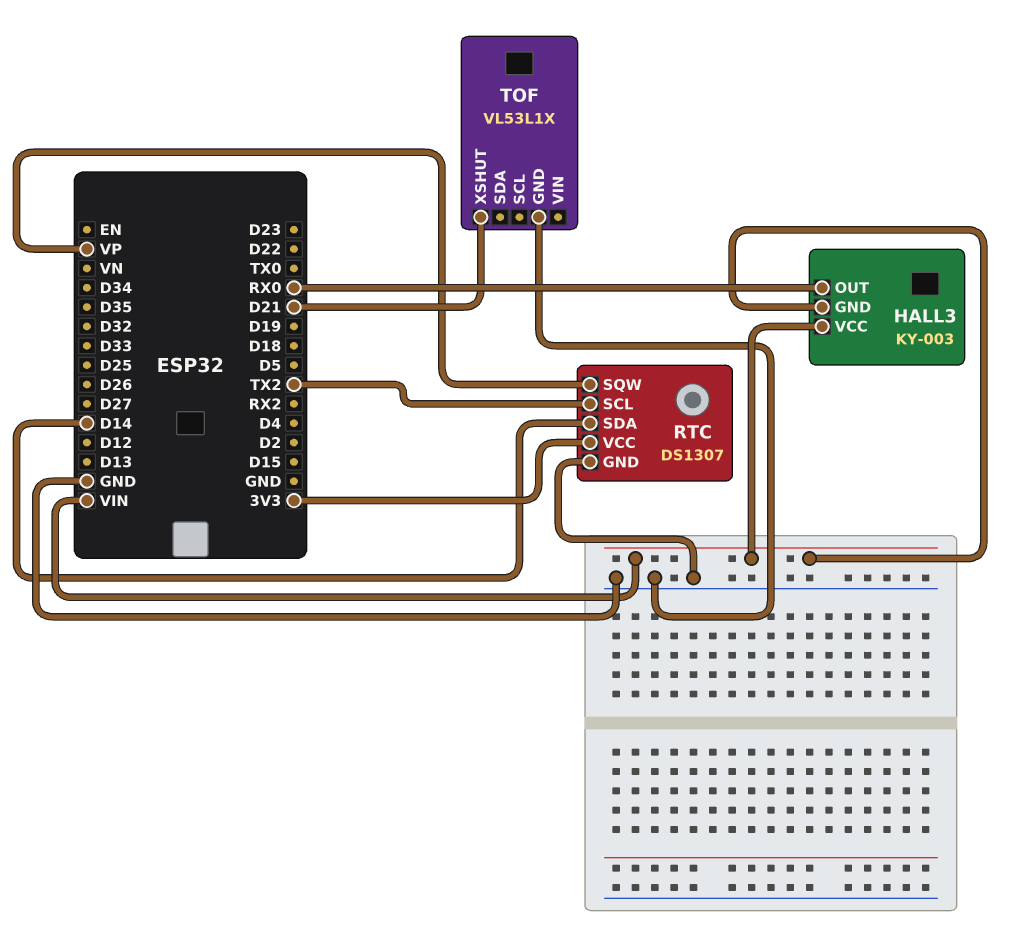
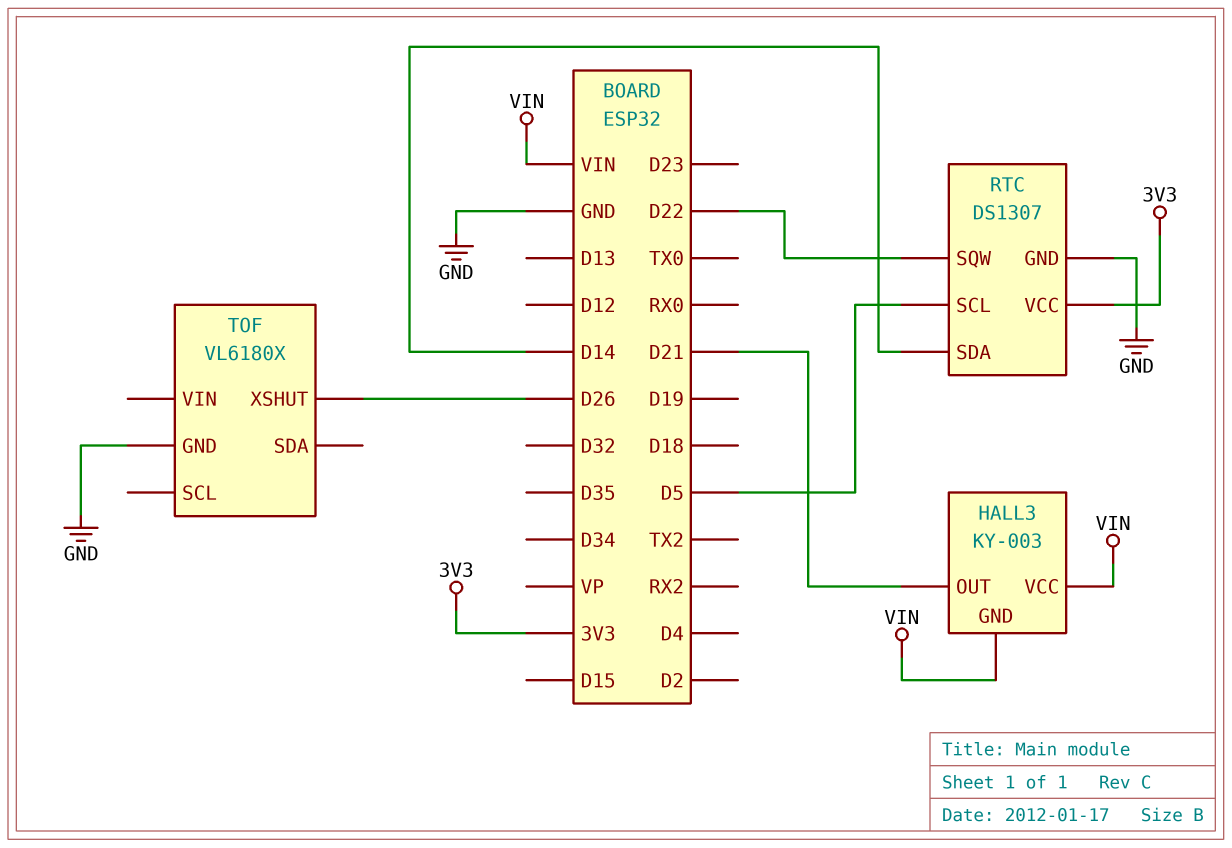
HALL3 pin OUT: RX0 -> D21
RTC pin SCL: TX2 -> D5
RTC pin SQW: VP -> D22
TOF: VL53L1X -> VL6180X
TOF pin XSHUT: D21 -> D26

